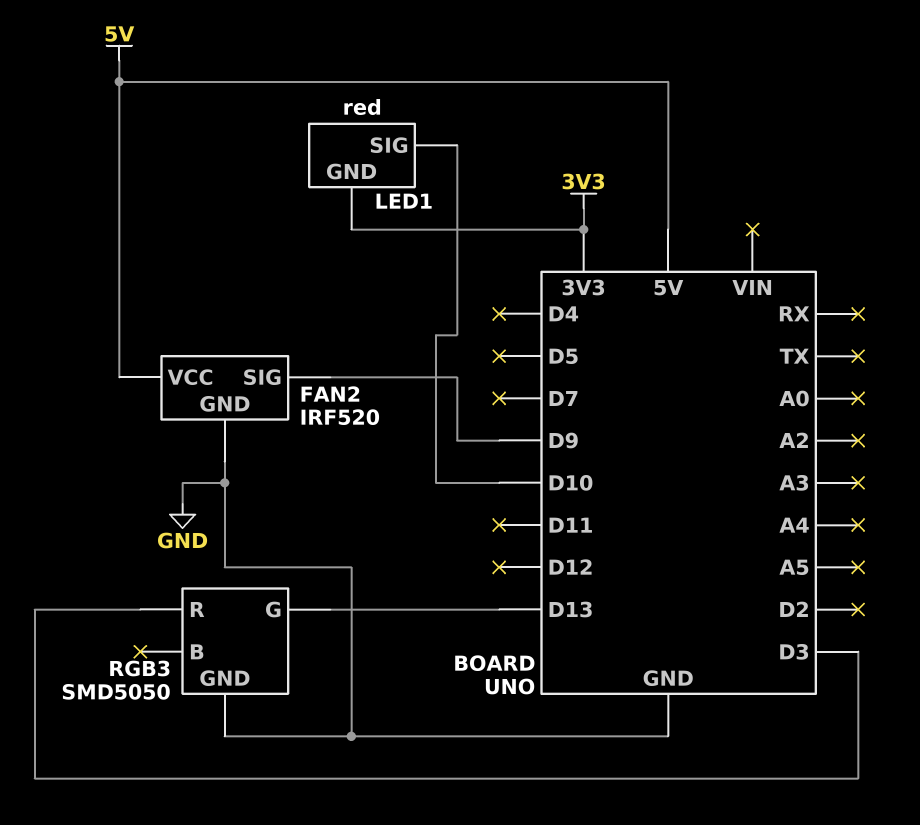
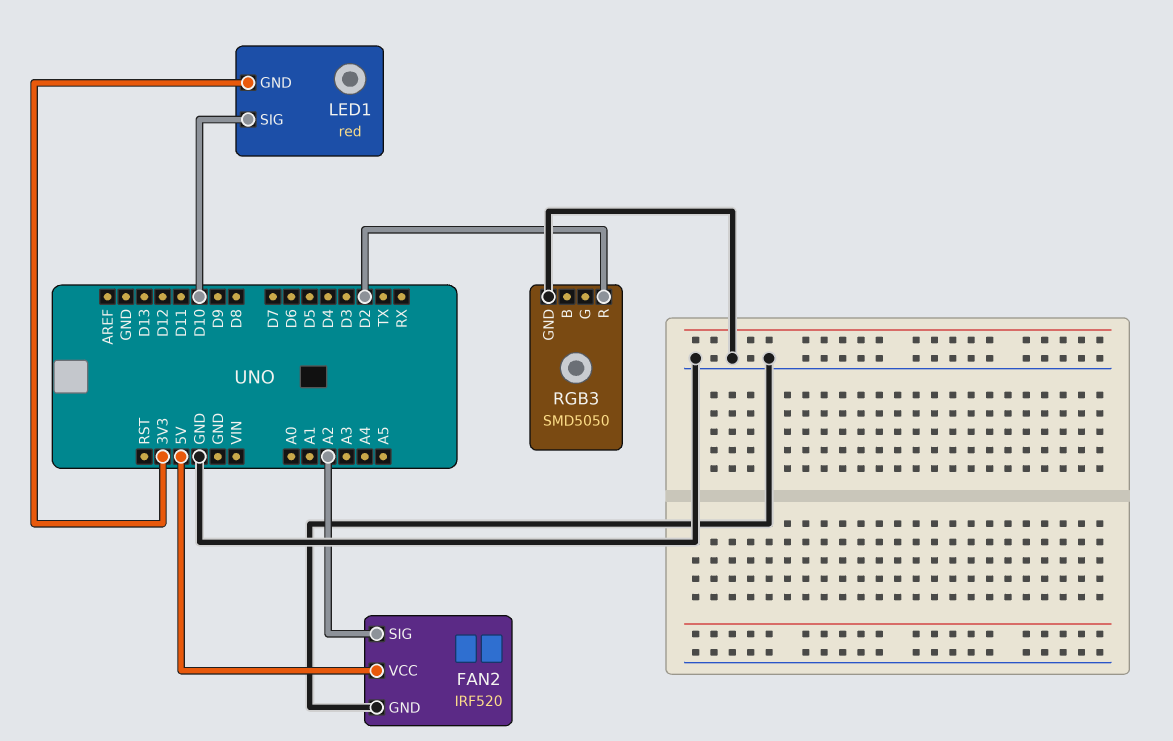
FAN2 pin SIG: D9 -> A2
RGB3 pin G: D13 -> none
RGB3 pin R: D3 -> D2

